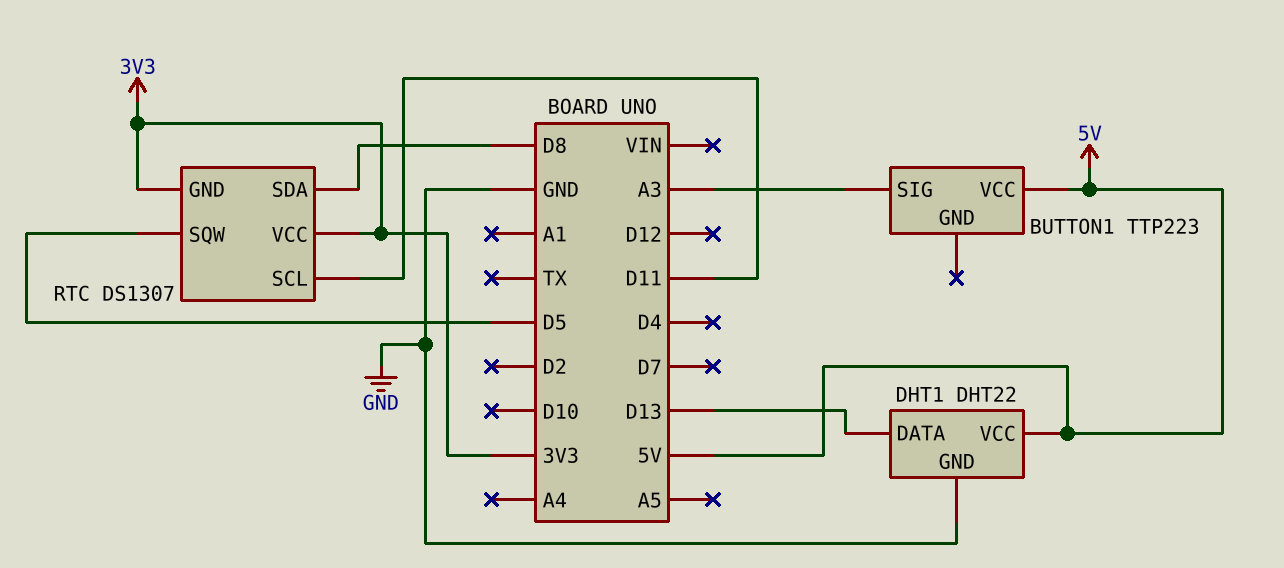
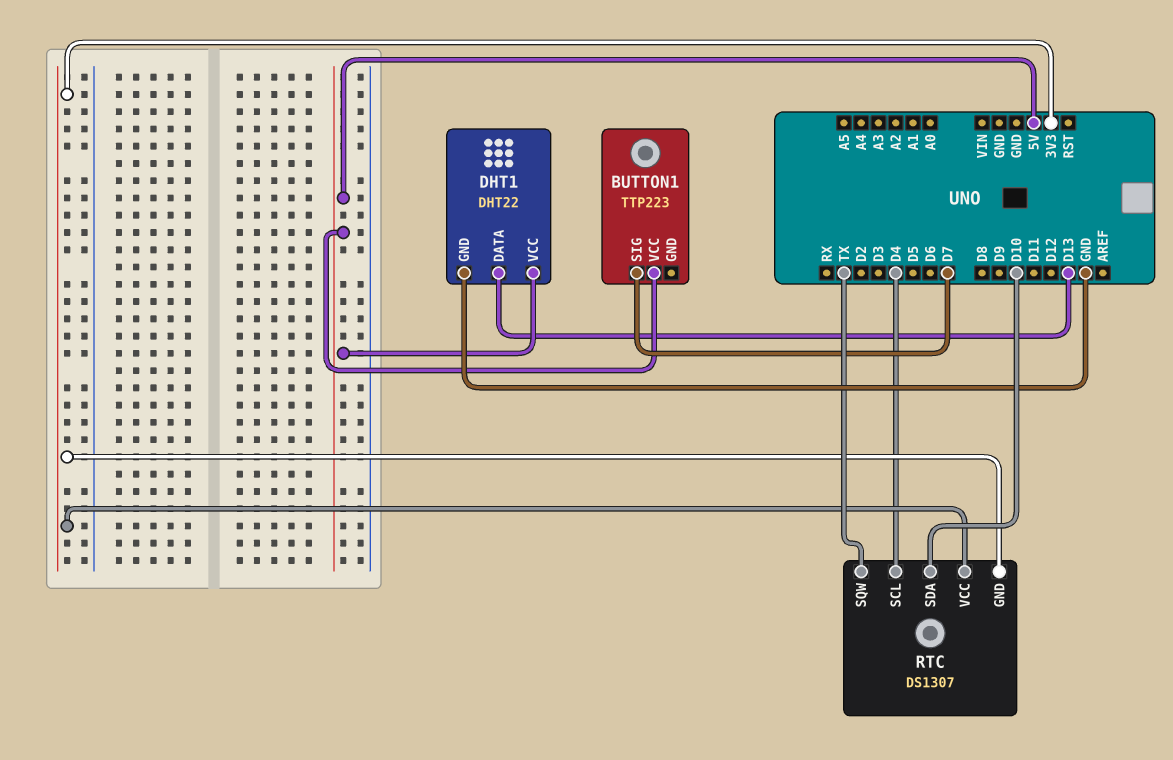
BUTTON1 pin SIG: A3 -> D7
RTC pin SCL: D11 -> D4
RTC pin SDA: D8 -> D10
RTC pin SQW: D5 -> TX

